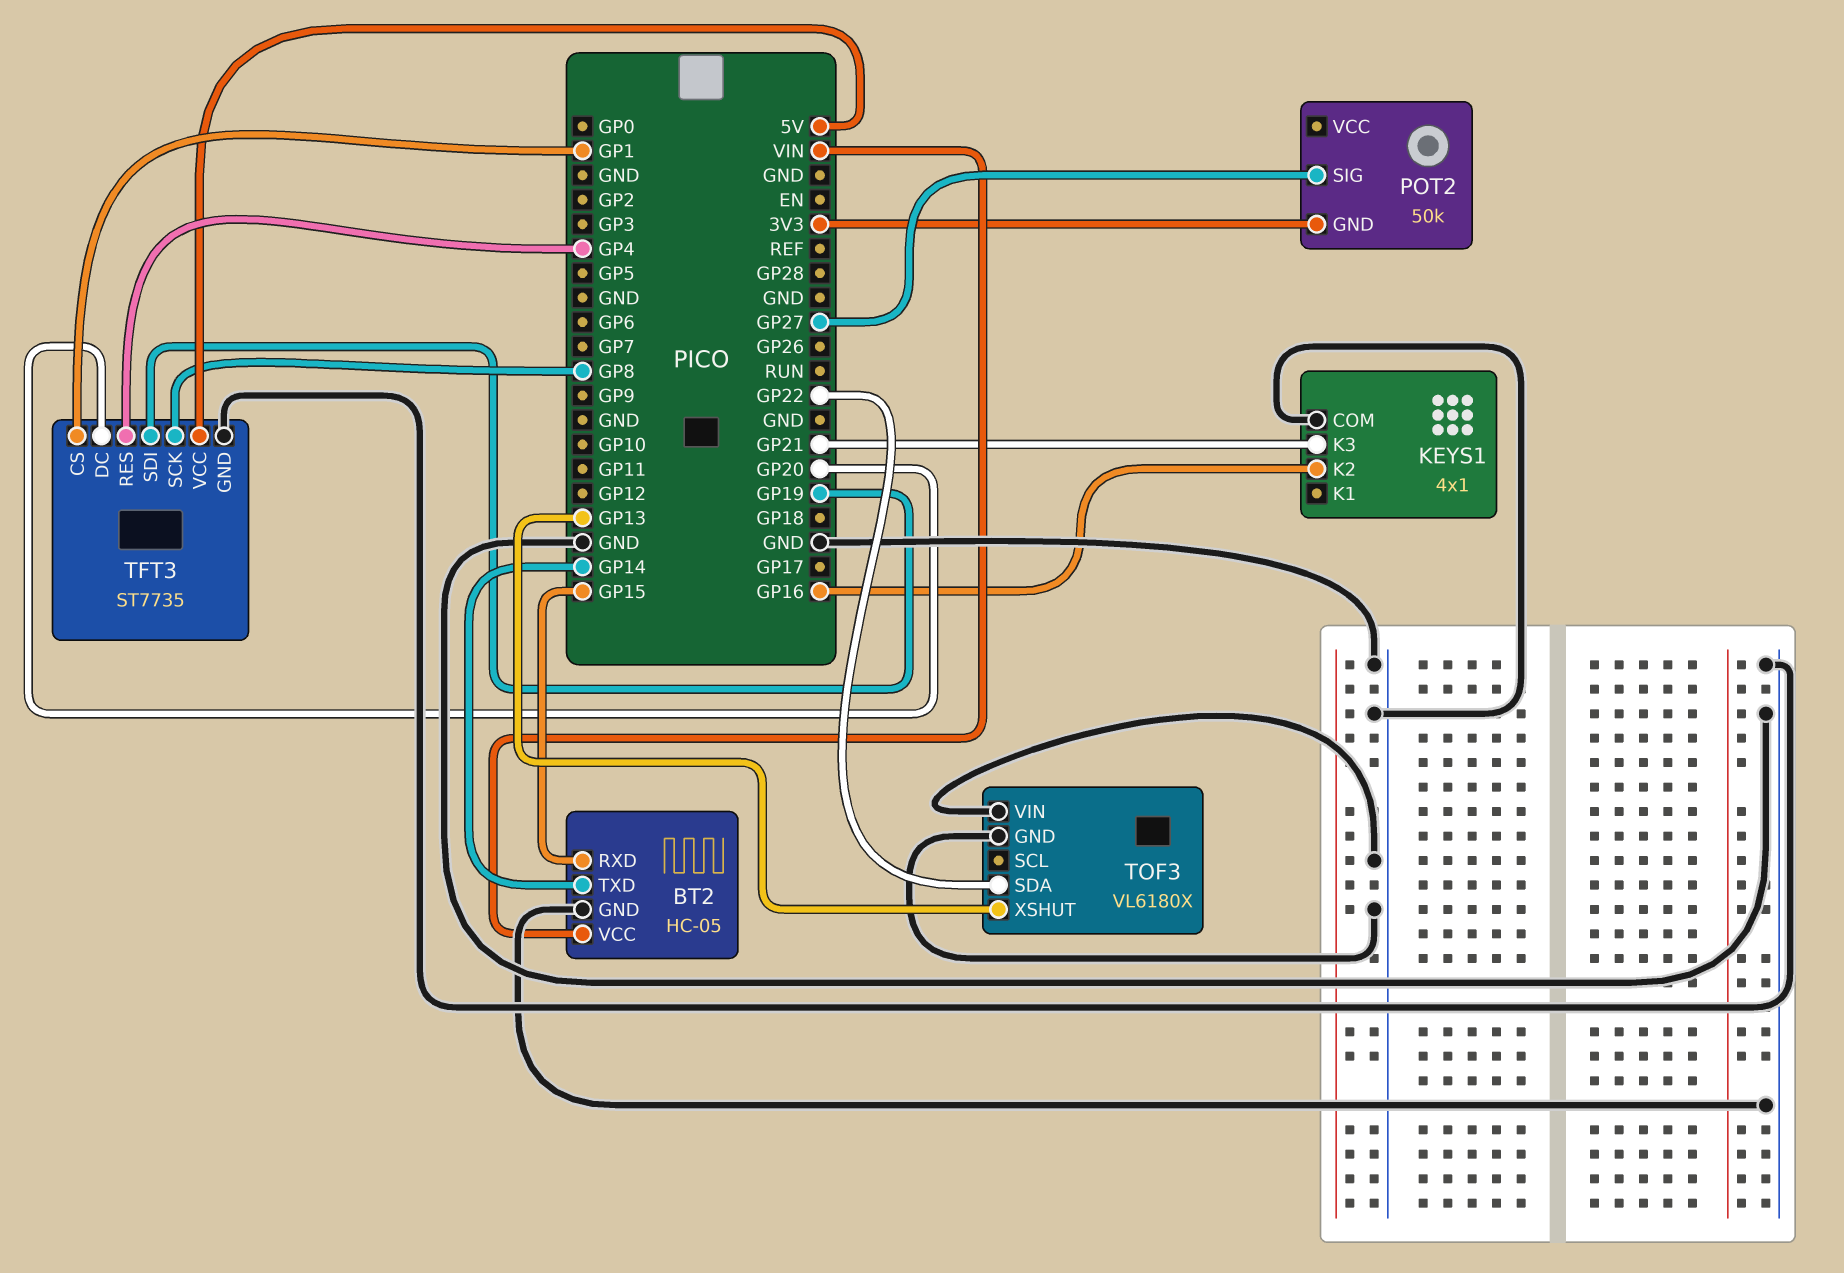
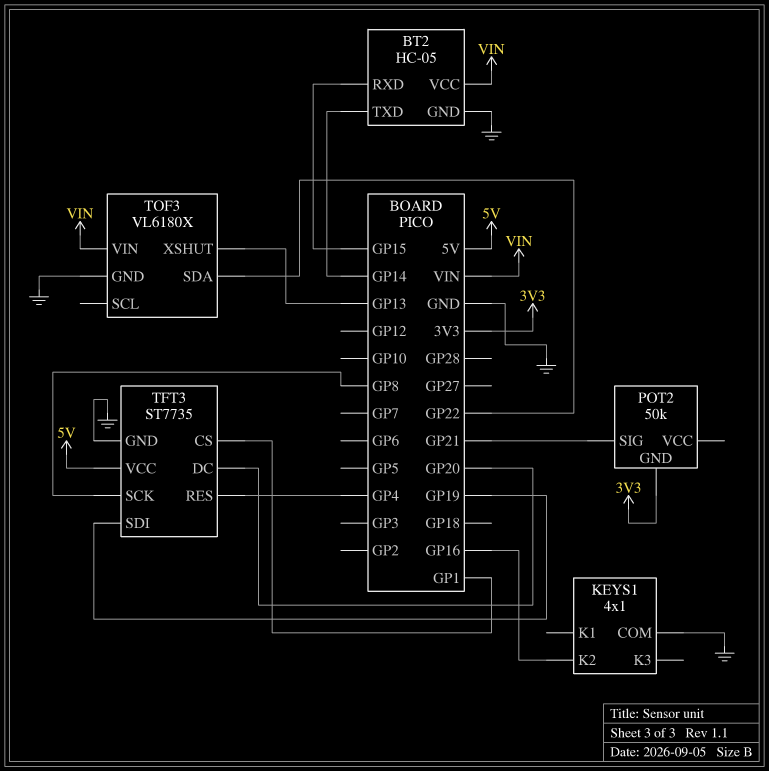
KEYS1 pin K3: GP21 -> none
POT2 pin SIG: GP27 -> GP21
TOF3 pin VIN: GND -> VIN

